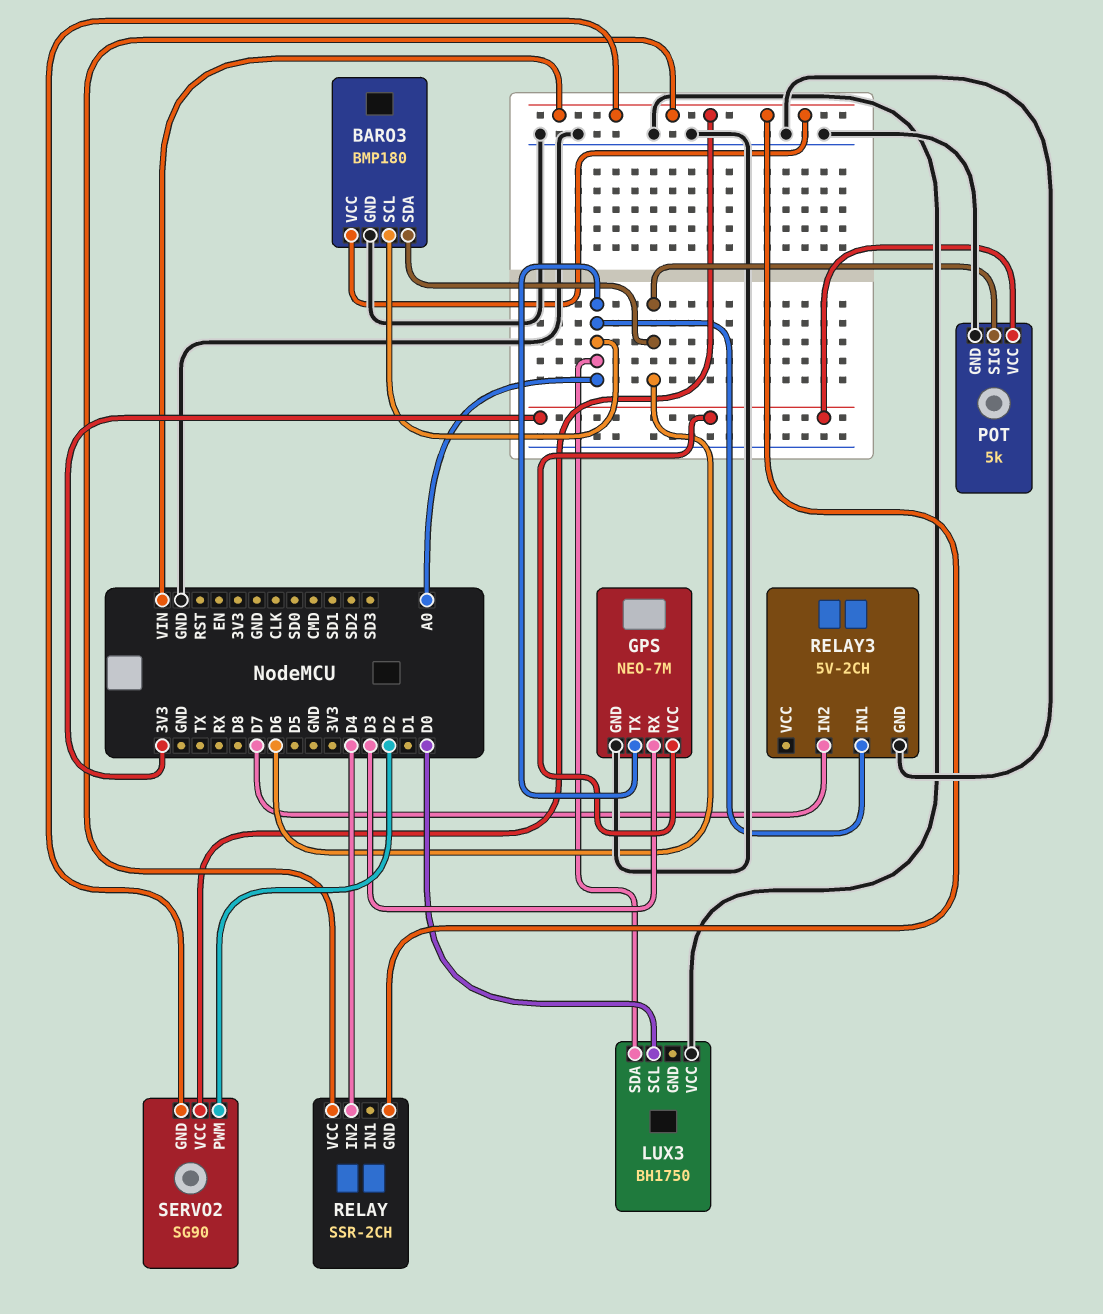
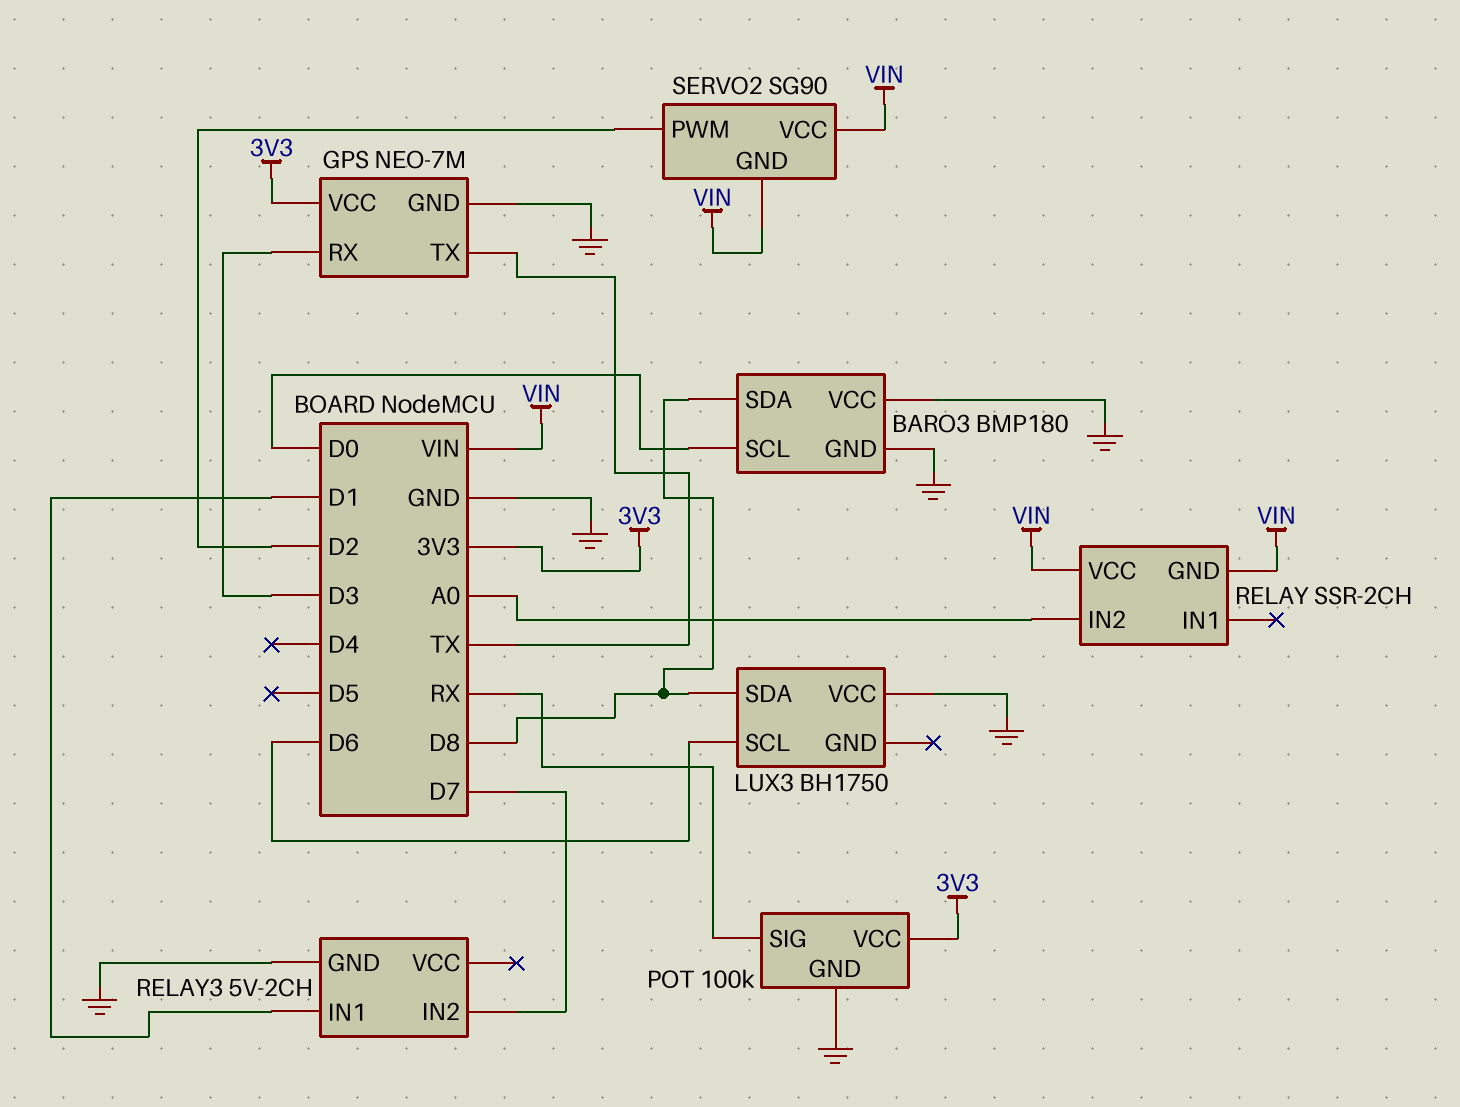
BARO3 pin SCL: A0 -> D0
BARO3 pin SDA: D6 -> D8
BARO3 pin VCC: VIN -> GND
GPS pin TX: A0 -> TX
LUX3 pin SCL: D0 -> D6
LUX3 pin SDA: A0 -> D8
POT: 5k -> 100k
POT pin SIG: D6 -> RX
RELAY pin IN2: D4 -> A0
RELAY3 pin IN1: A0 -> D1

